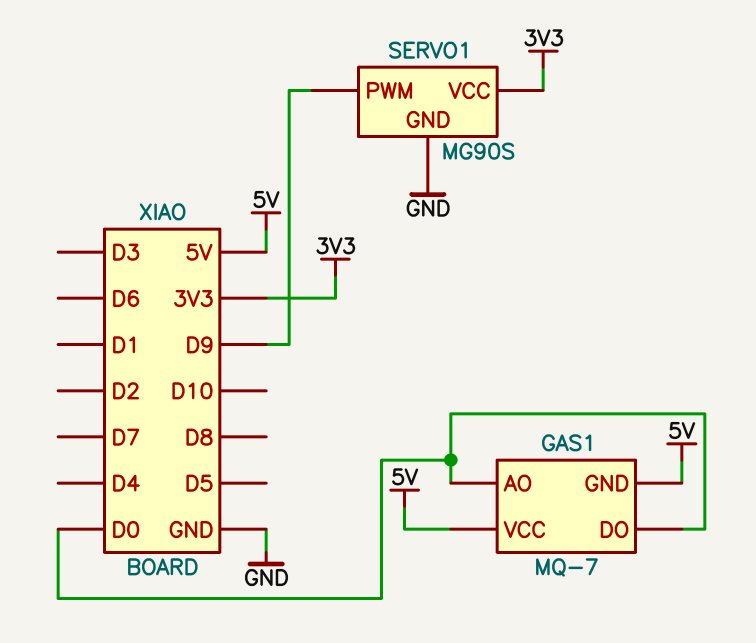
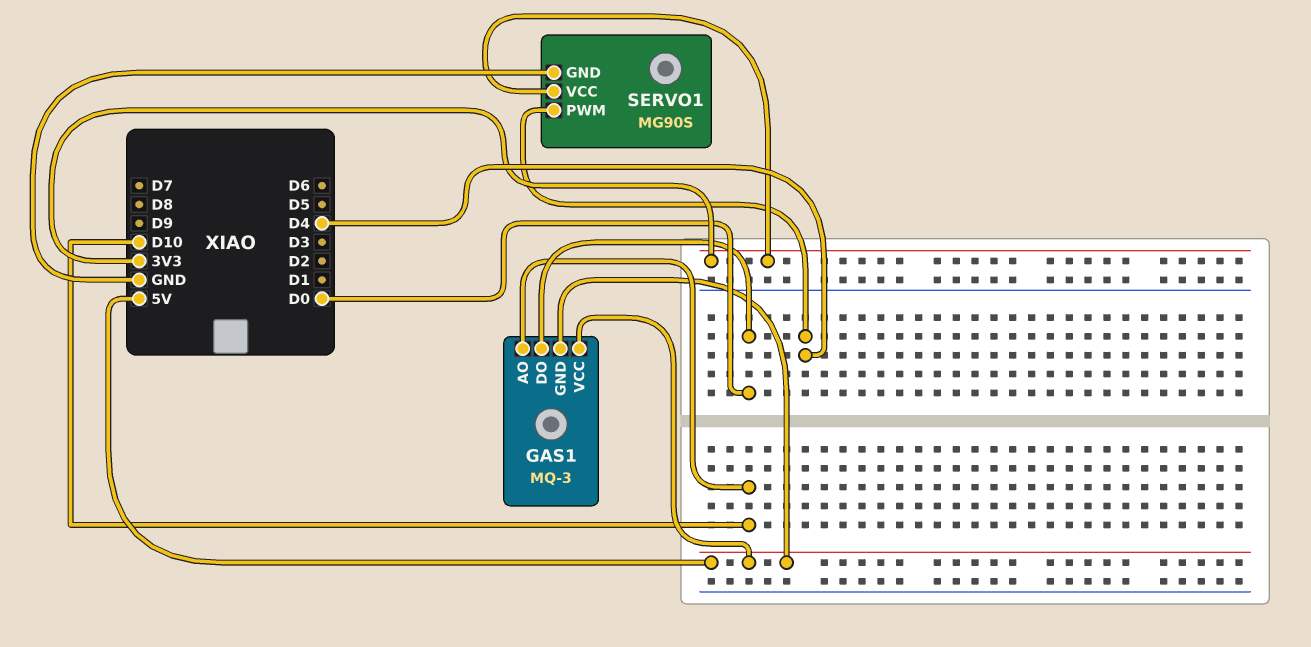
GAS1: MQ-7 -> MQ-3
GAS1 pin AO: D0 -> D10
SERVO1 pin PWM: D9 -> D4

